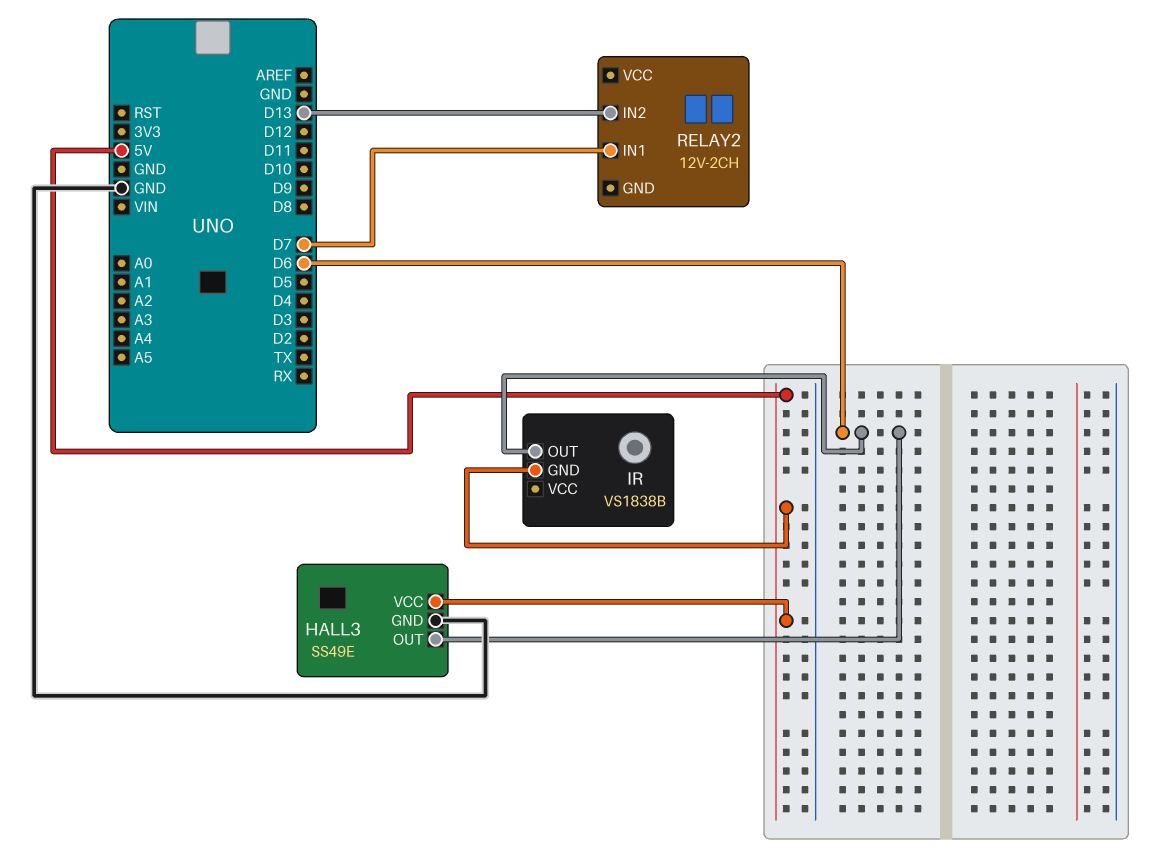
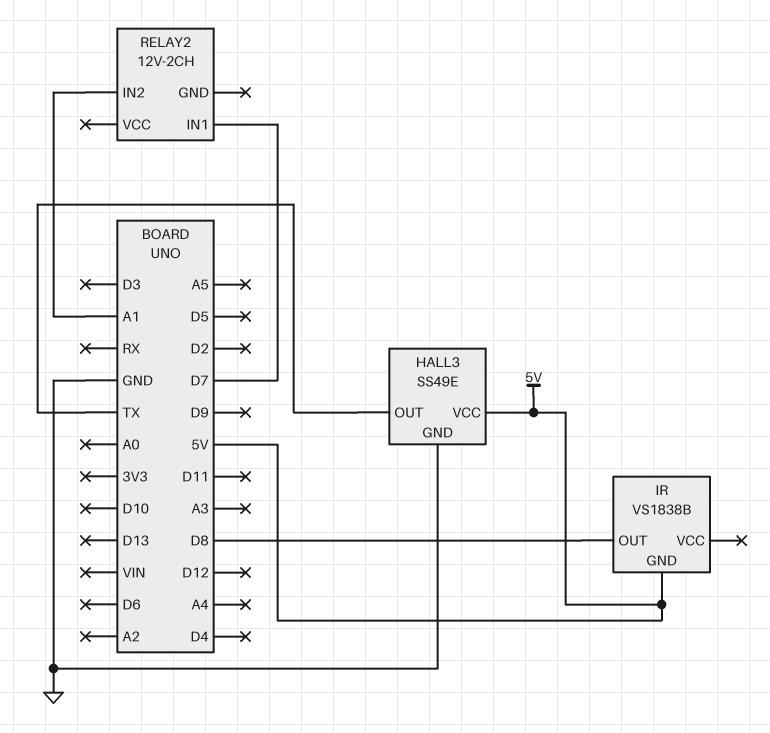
HALL3 pin OUT: D6 -> TX
IR pin OUT: D6 -> D8
RELAY2 pin IN2: D13 -> A1

